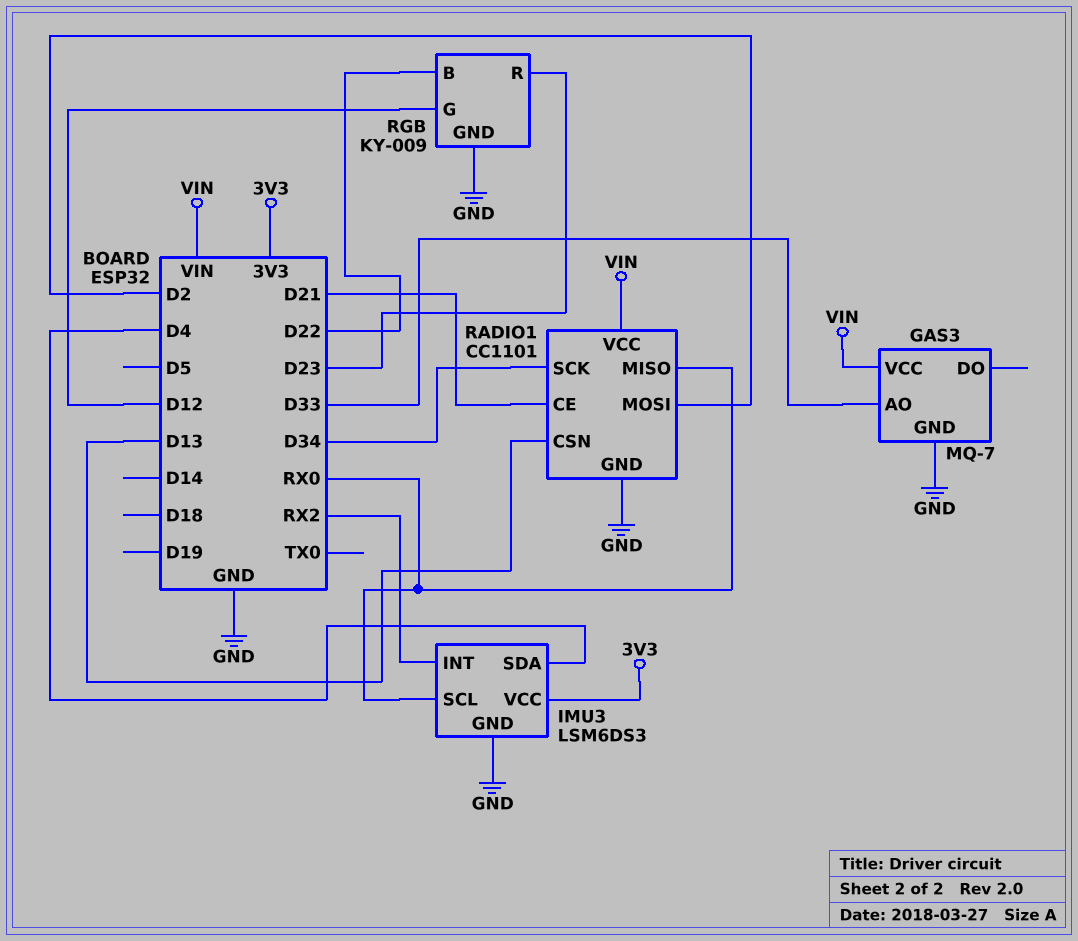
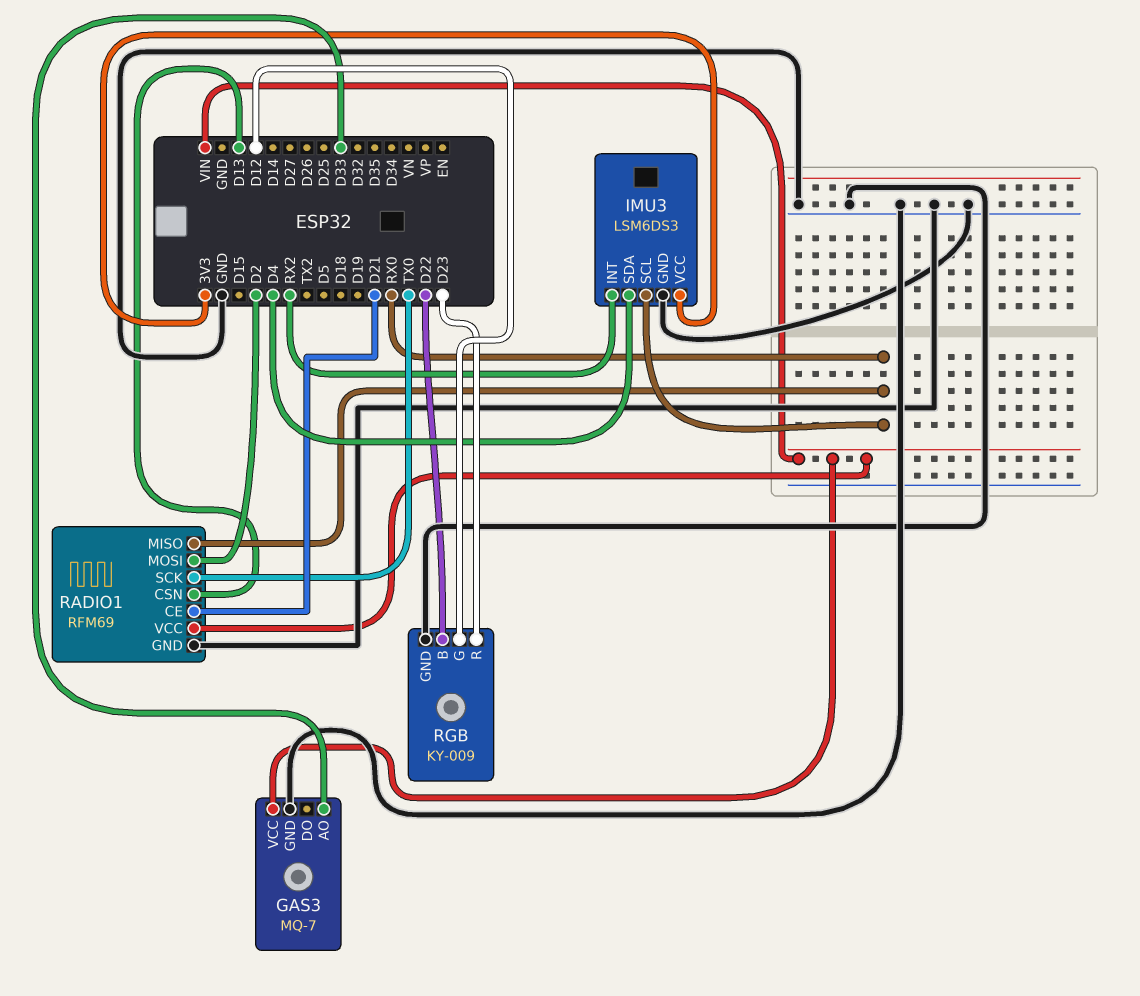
RADIO1: CC1101 -> RFM69
RADIO1 pin SCK: D34 -> TX0

